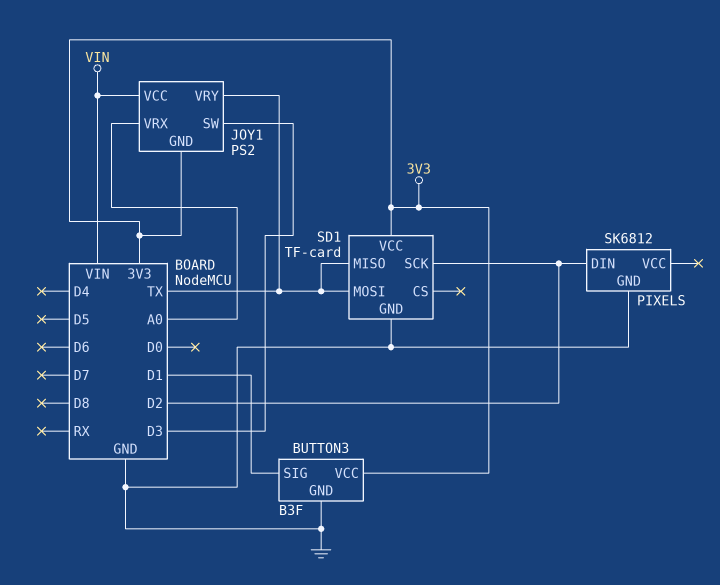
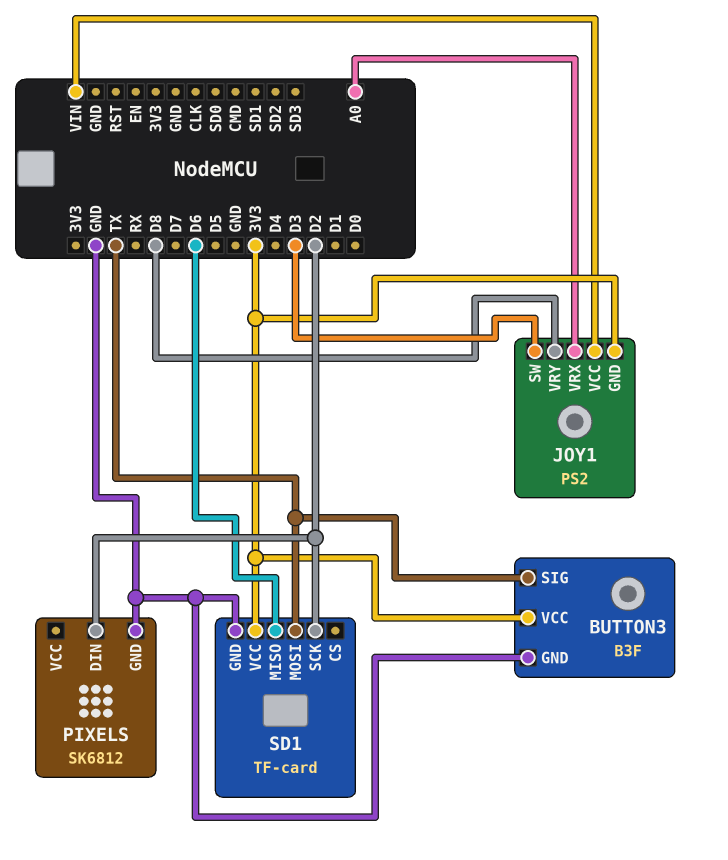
BUTTON3 pin SIG: D1 -> TX
JOY1 pin VRY: TX -> D8
SD1 pin MISO: TX -> D6

